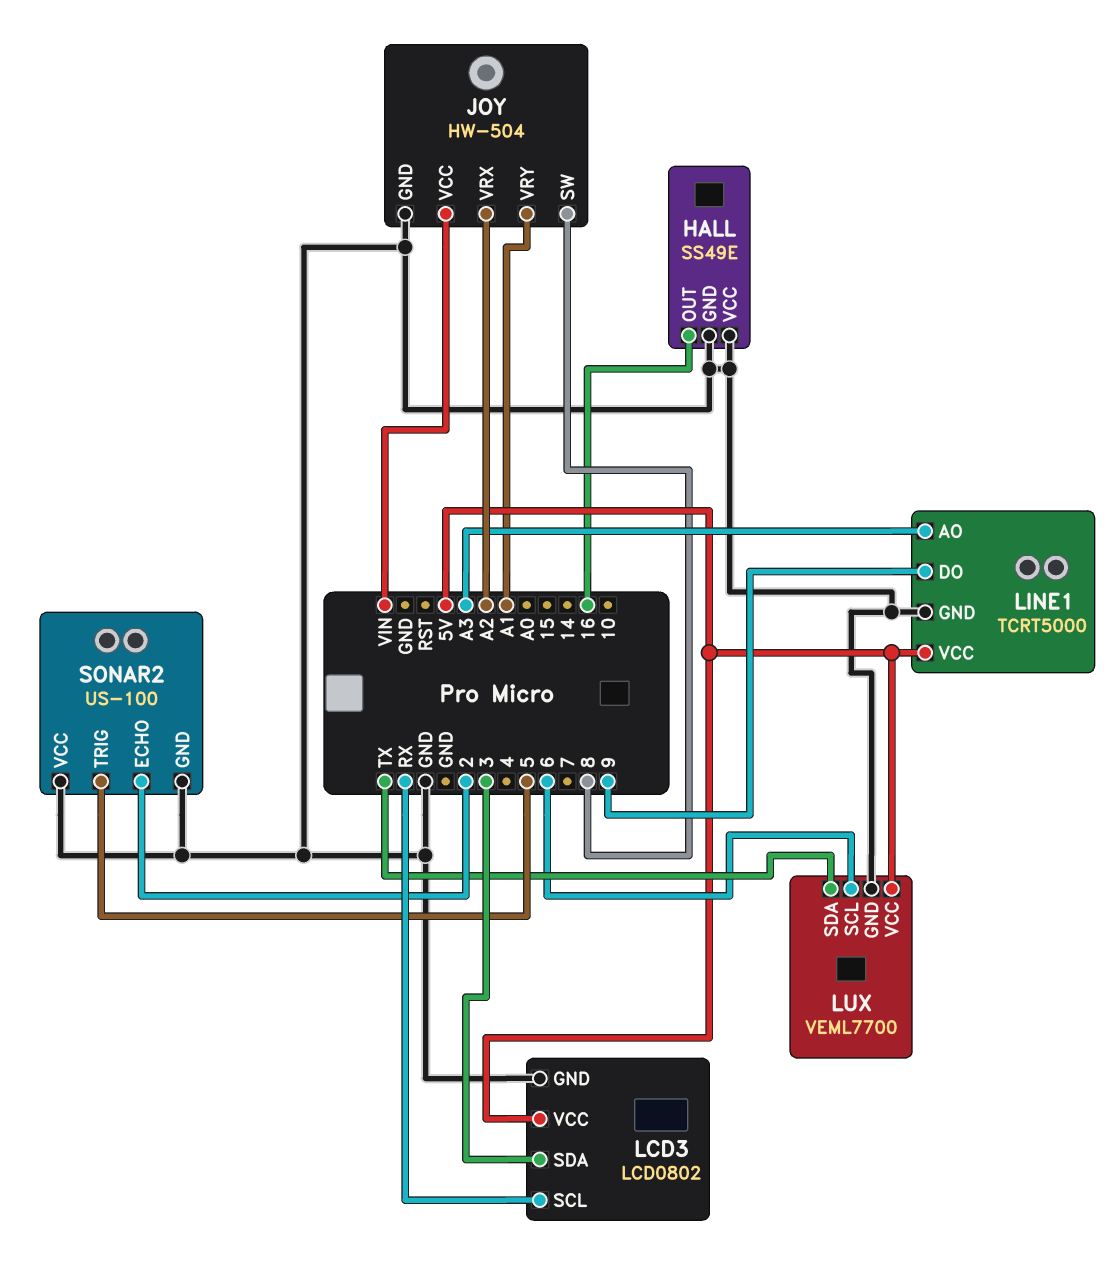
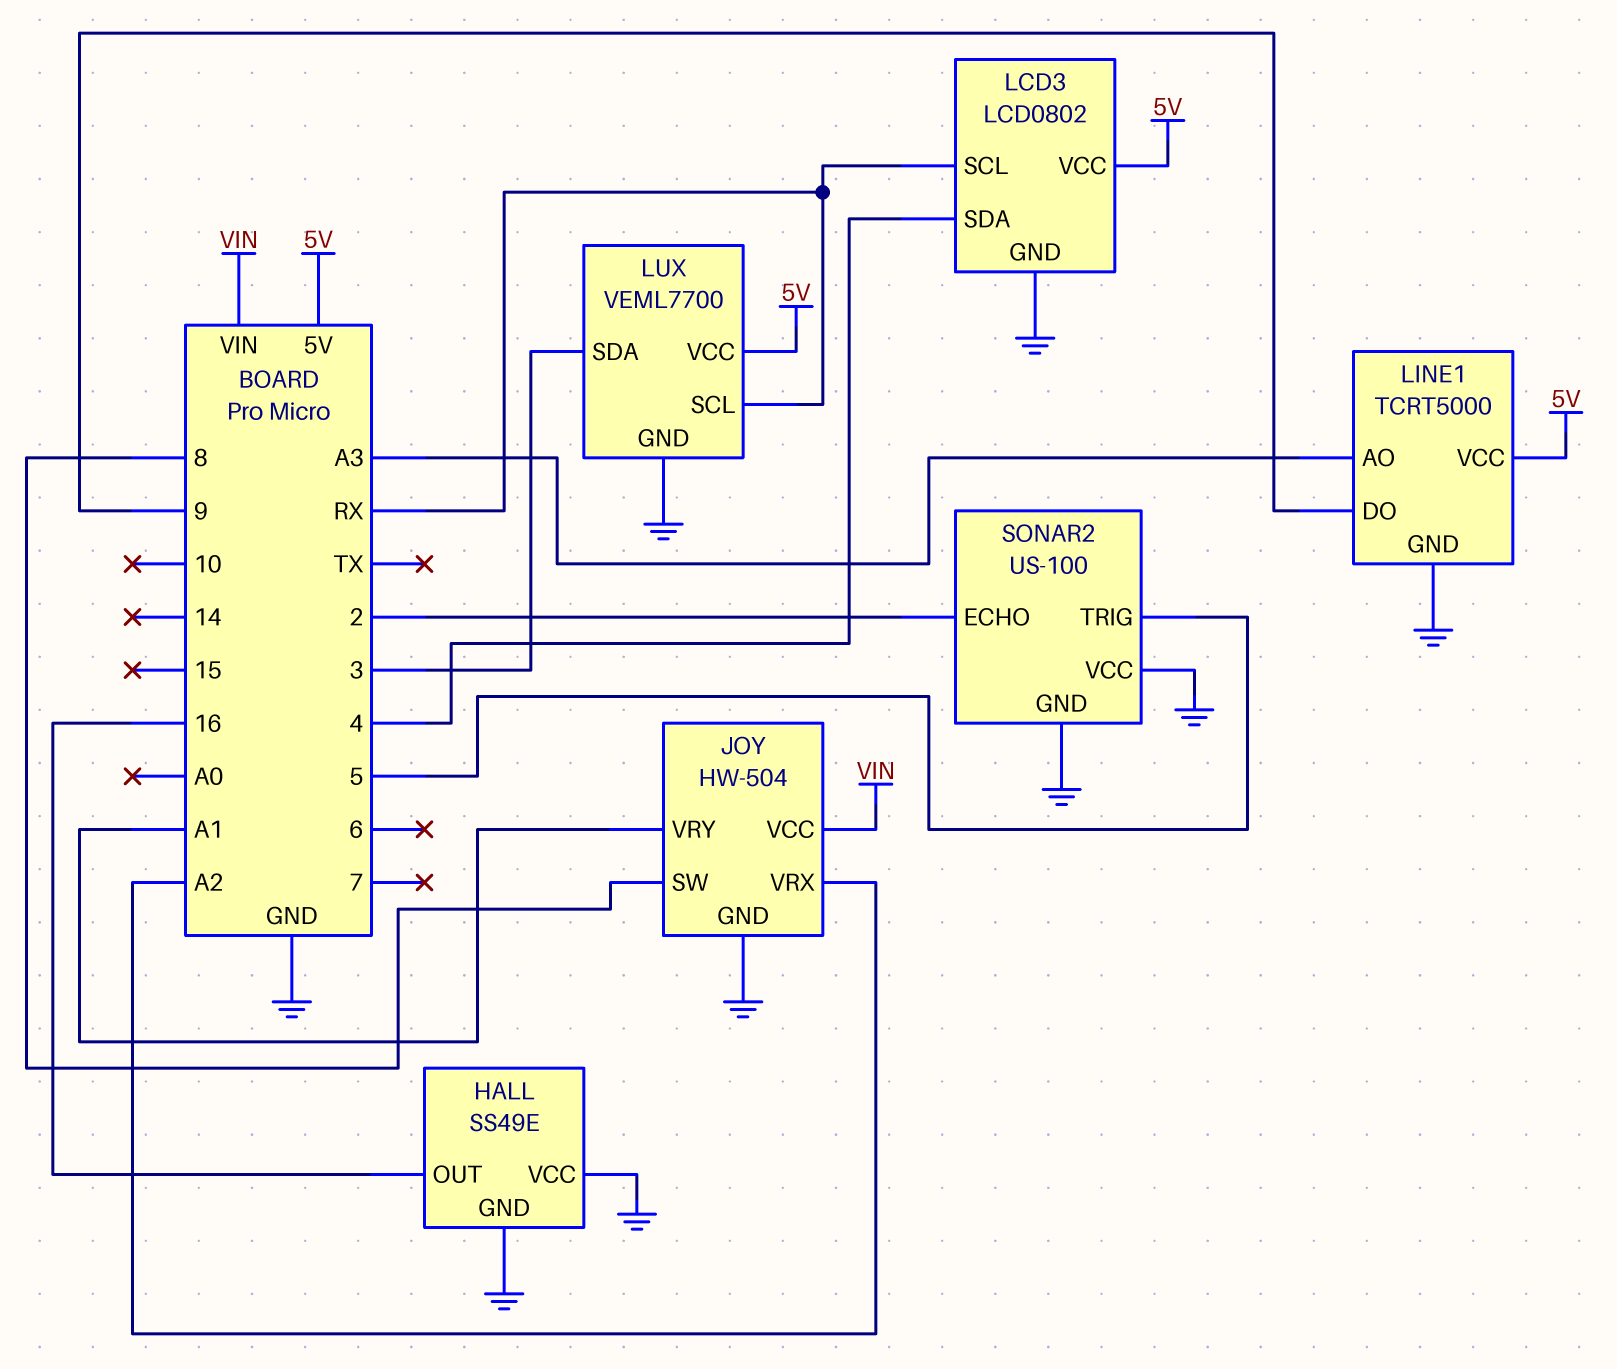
LCD3 pin SDA: 3 -> 4
LUX pin SCL: 6 -> RX
LUX pin SDA: TX -> 3

